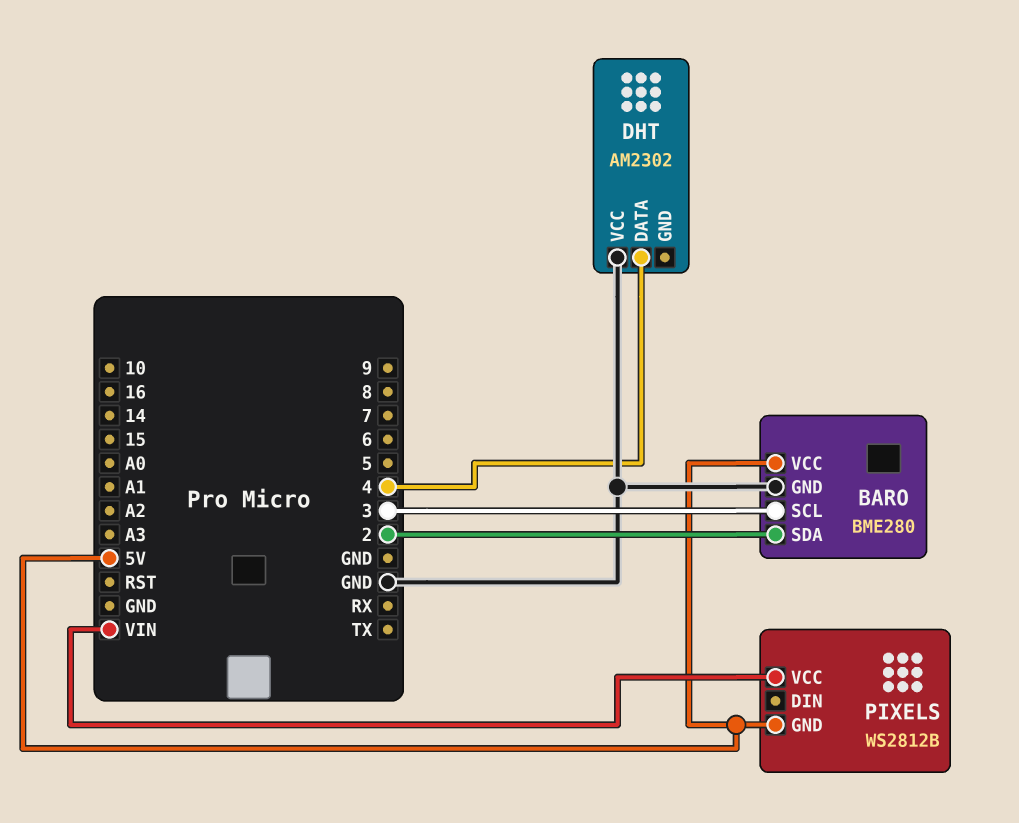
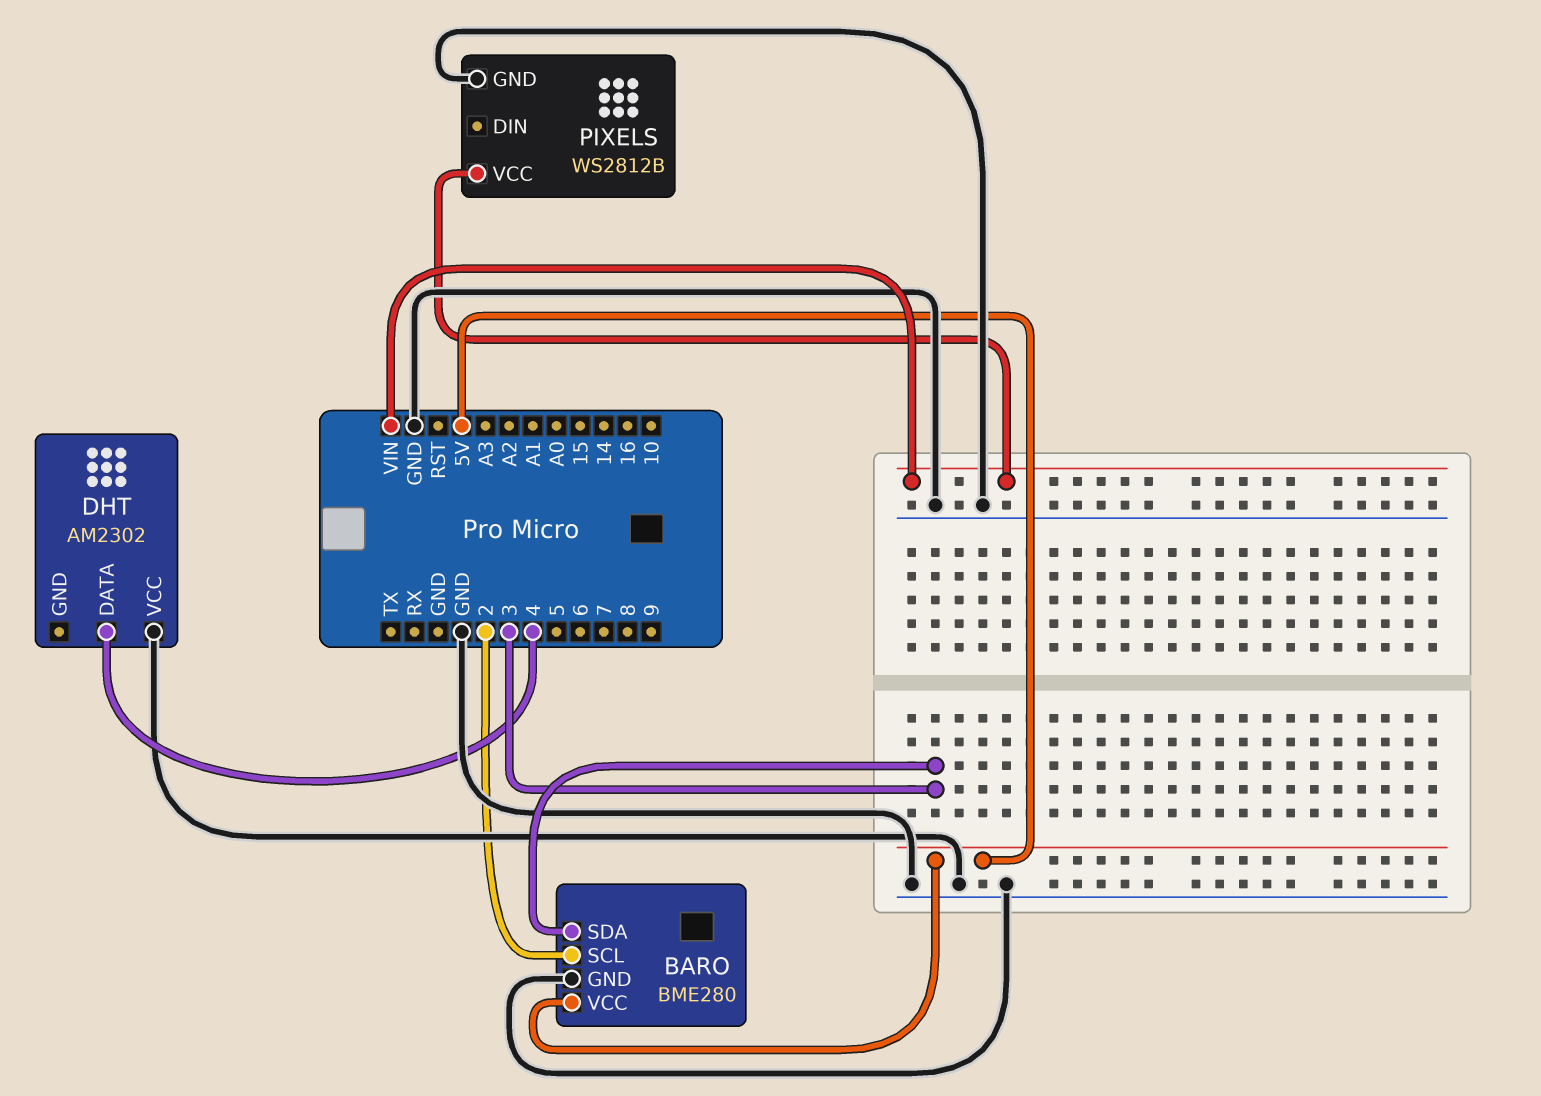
BARO pin SCL: 3 -> 2
BARO pin SDA: 2 -> 3
PIXELS pin GND: 5V -> GND

